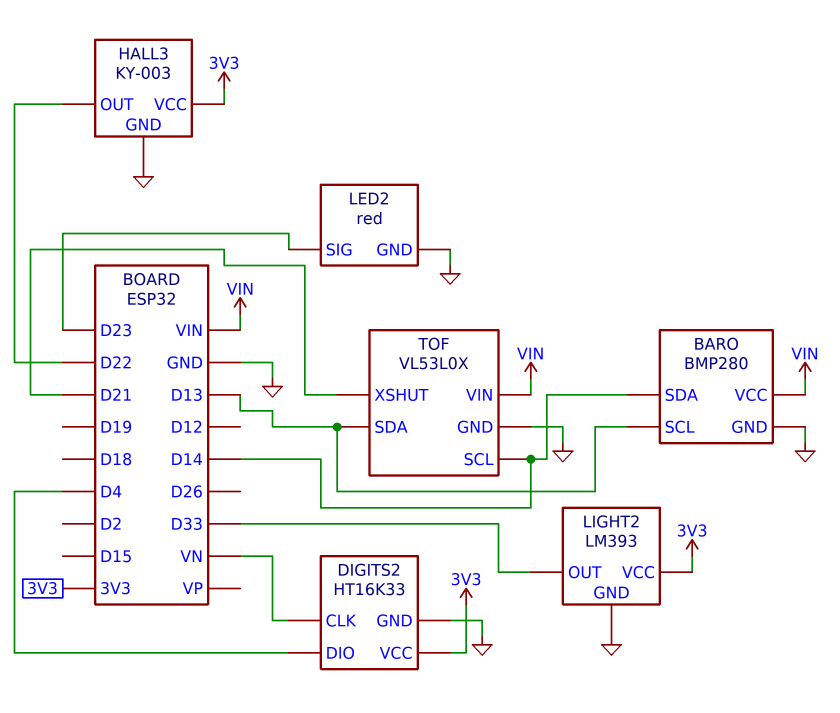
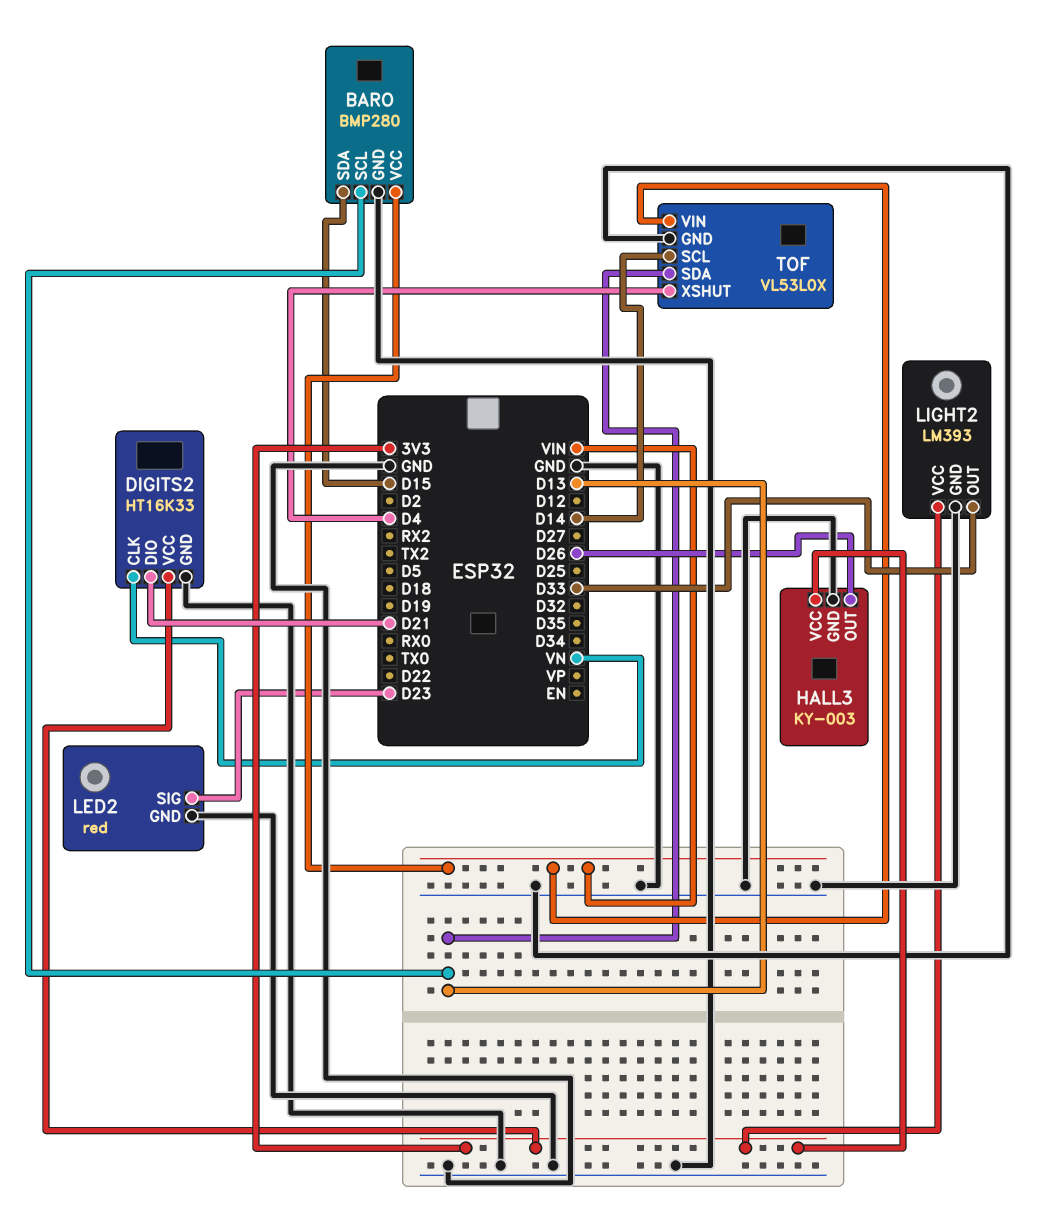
BARO pin SDA: D14 -> D15
DIGITS2 pin DIO: D4 -> D21
HALL3 pin OUT: D22 -> D26
TOF pin XSHUT: D21 -> D4

